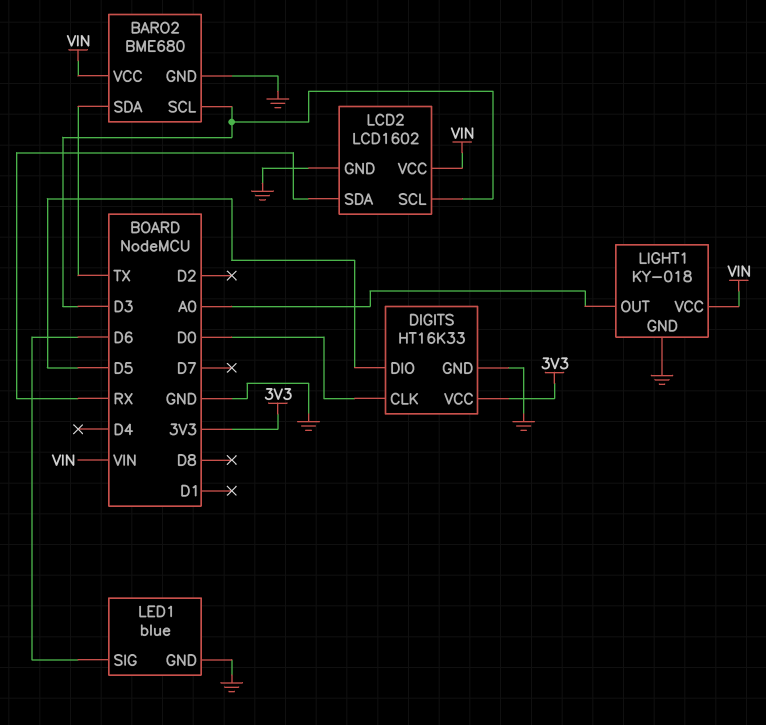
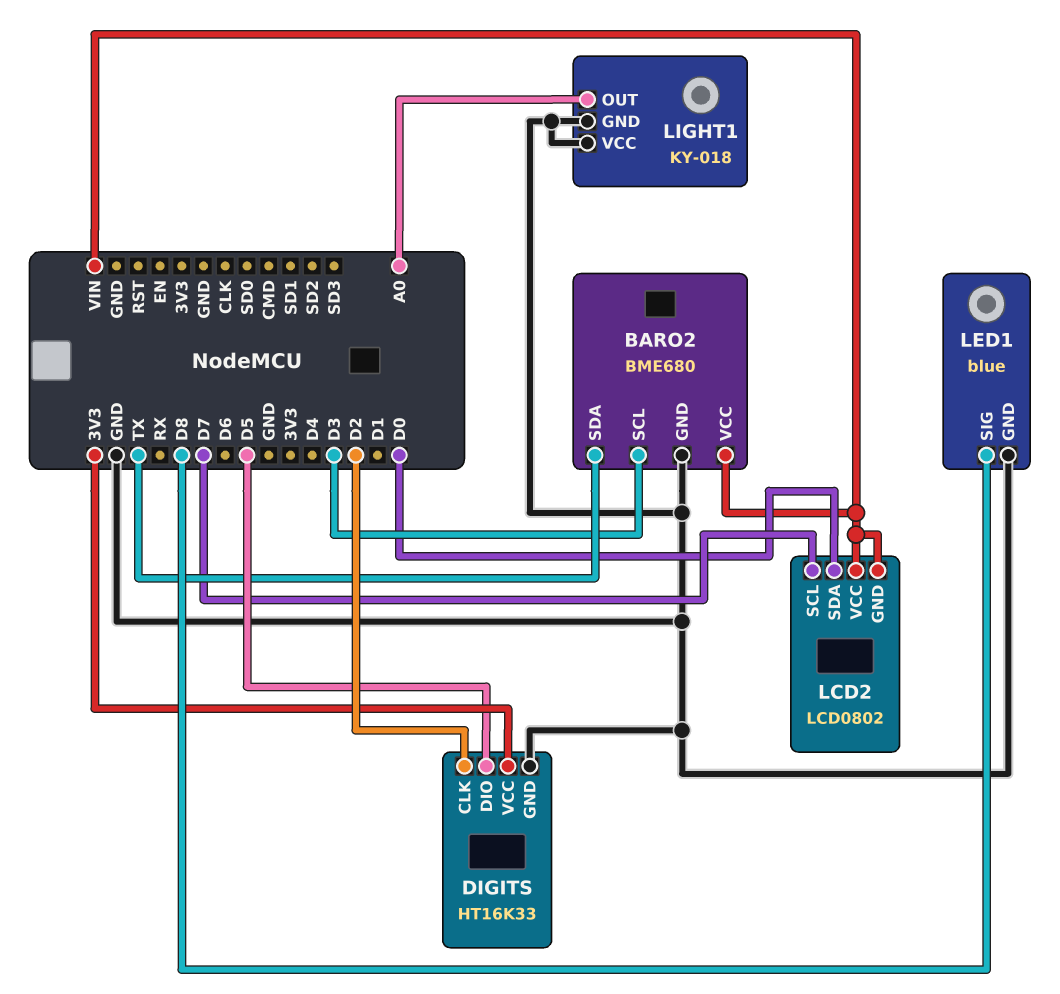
DIGITS pin CLK: D0 -> D2
LCD2: LCD1602 -> LCD0802
LCD2 pin GND: GND -> VIN
LCD2 pin SCL: D3 -> D7
LCD2 pin SDA: RX -> D0
LED1 pin SIG: D6 -> D8
LIGHT1 pin VCC: VIN -> GND

